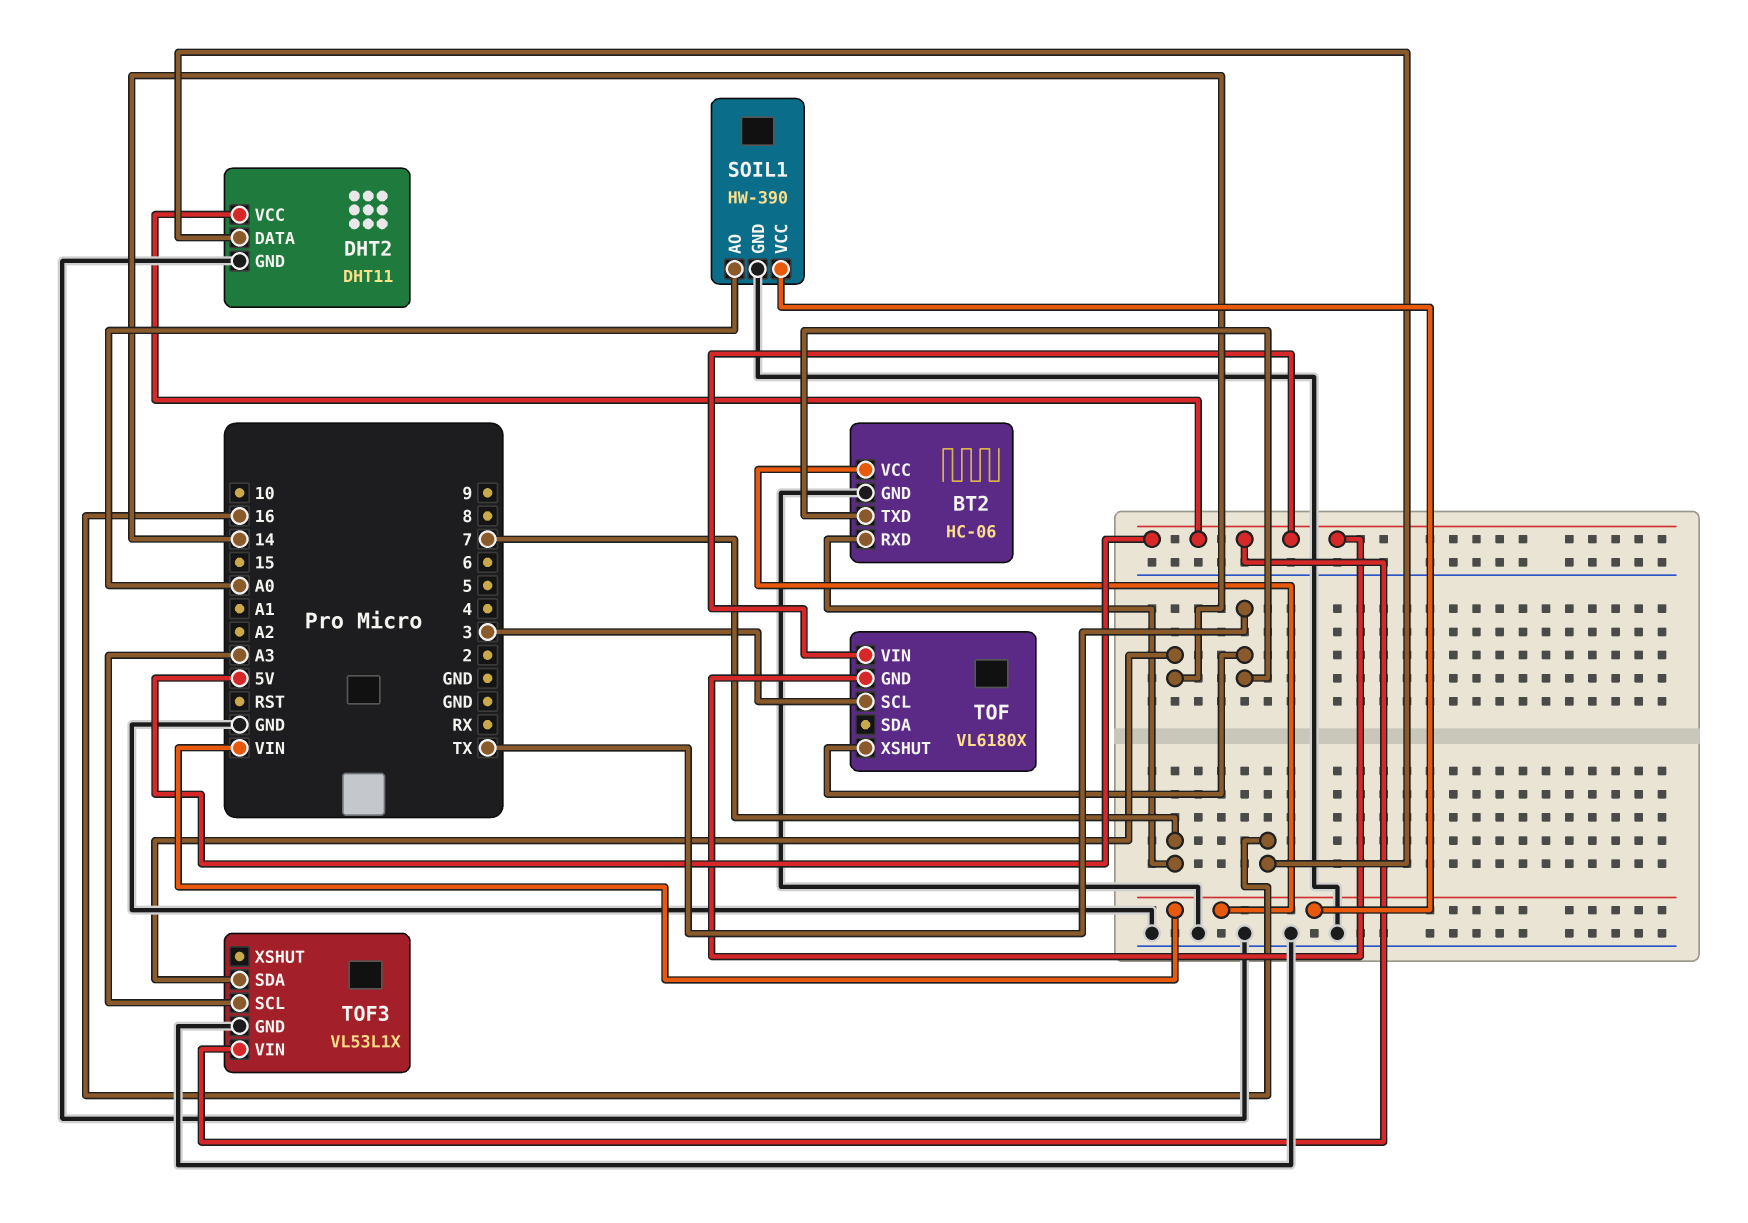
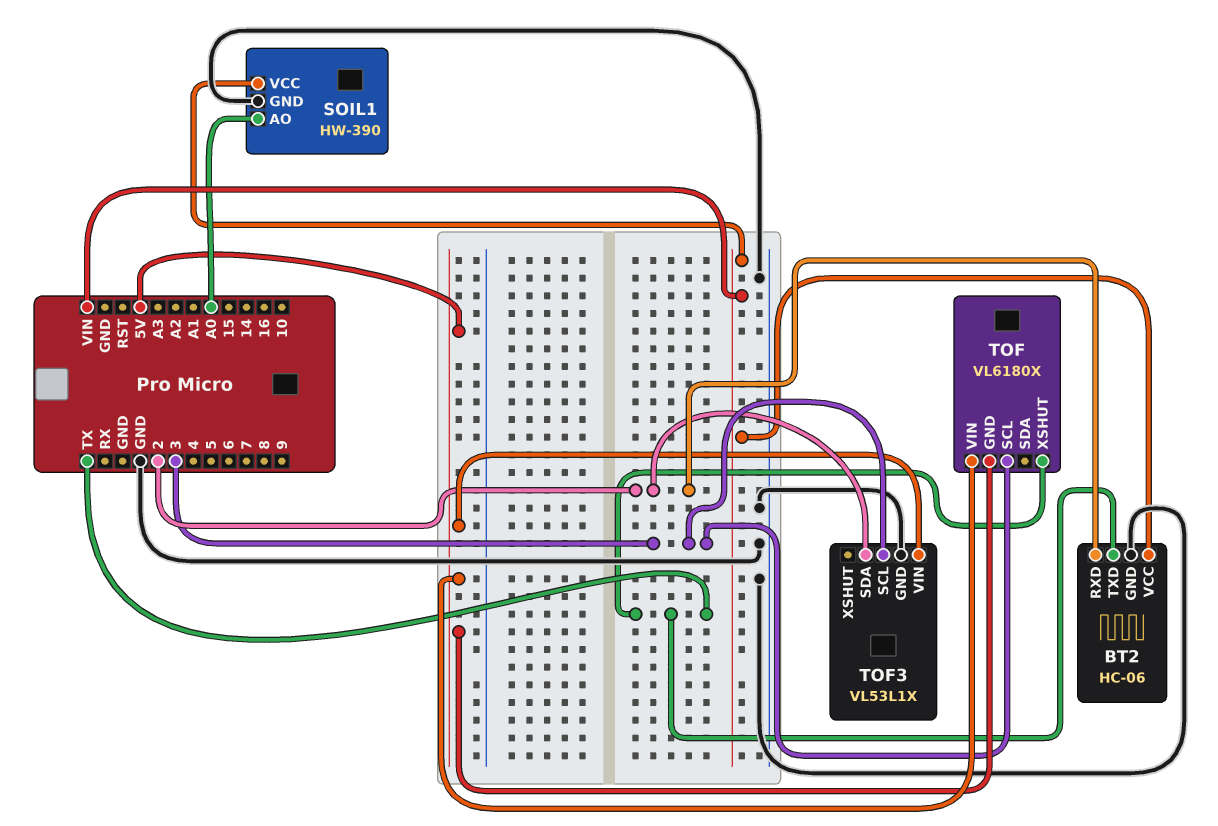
BT2 pin RXD: 7 -> 2
DHT2: DHT11 -> none
DHT2 pin DATA: 16 -> none
DHT2 pin GND: GND -> none
DHT2 pin VCC: 5V -> none
TOF3 pin SCL: A3 -> 3
TOF3 pin SDA: 14 -> 2

